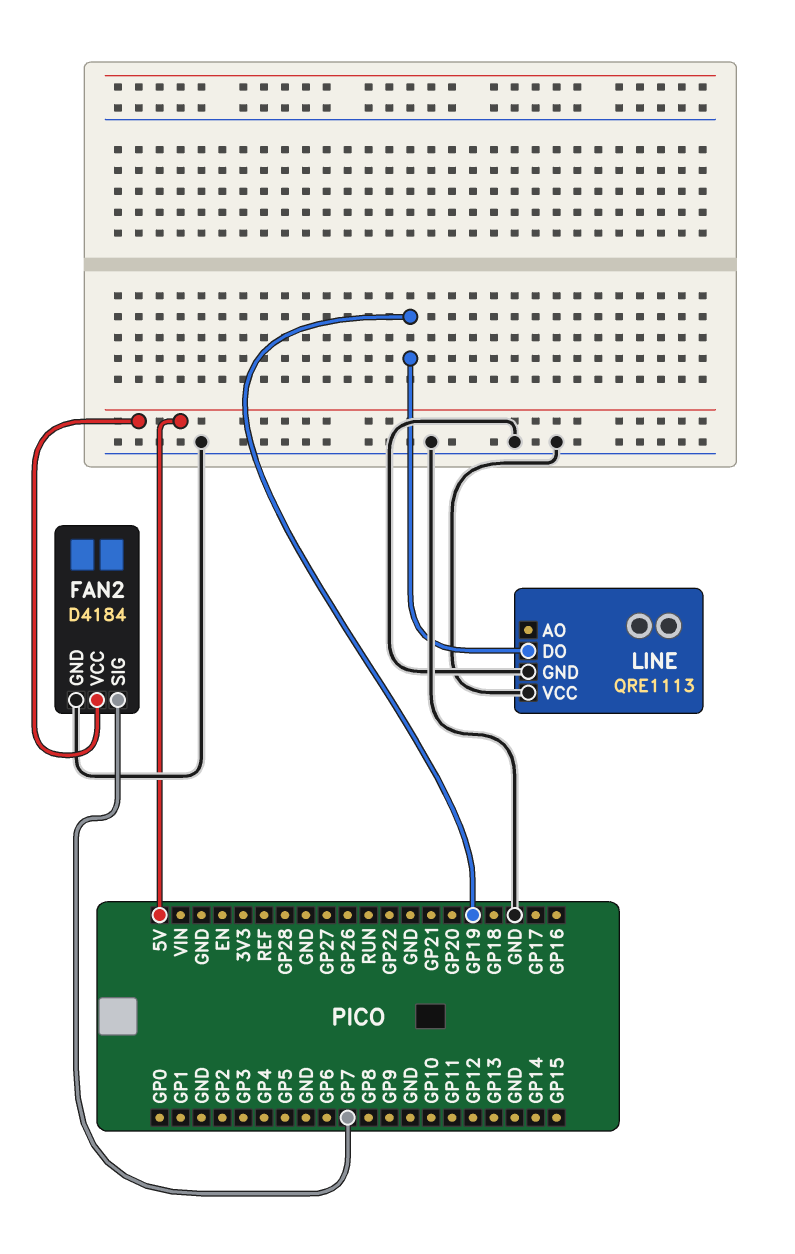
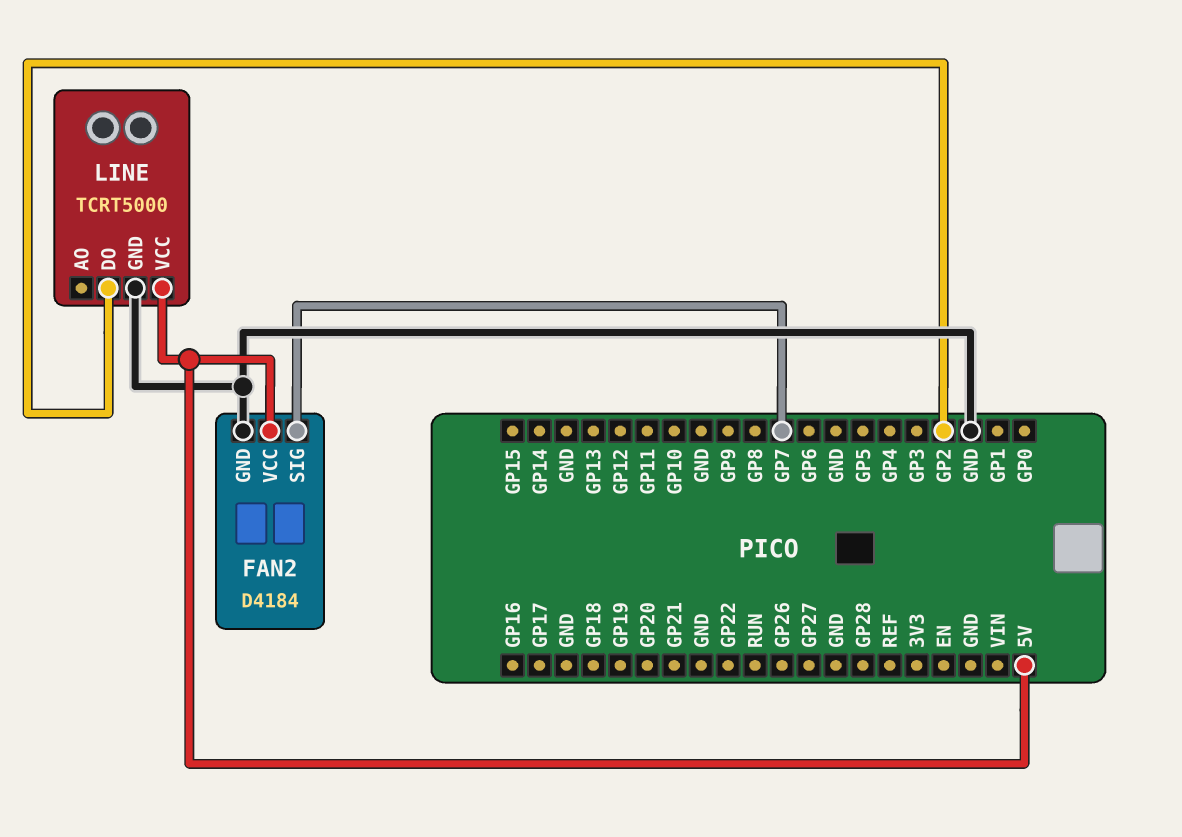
LINE: QRE1113 -> TCRT5000
LINE pin DO: GP19 -> GP2
LINE pin VCC: GND -> 5V

